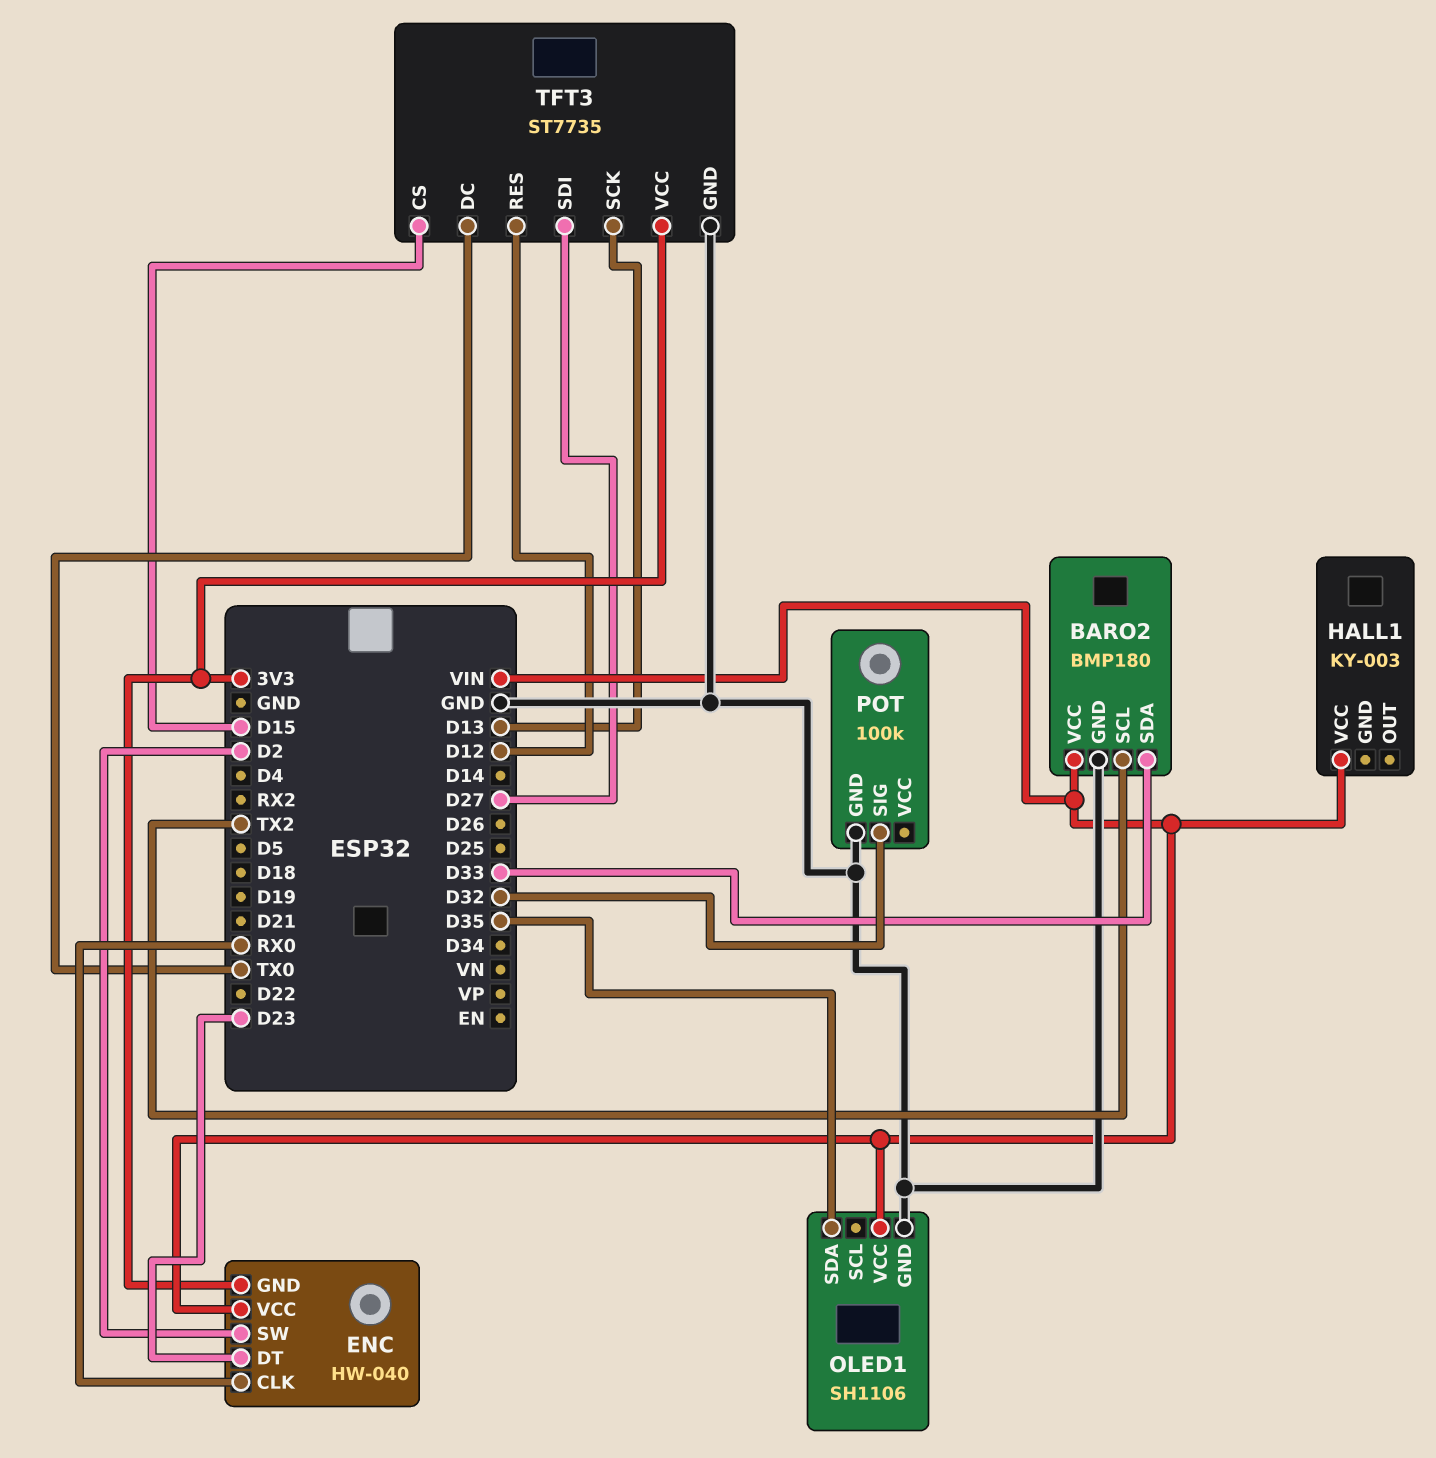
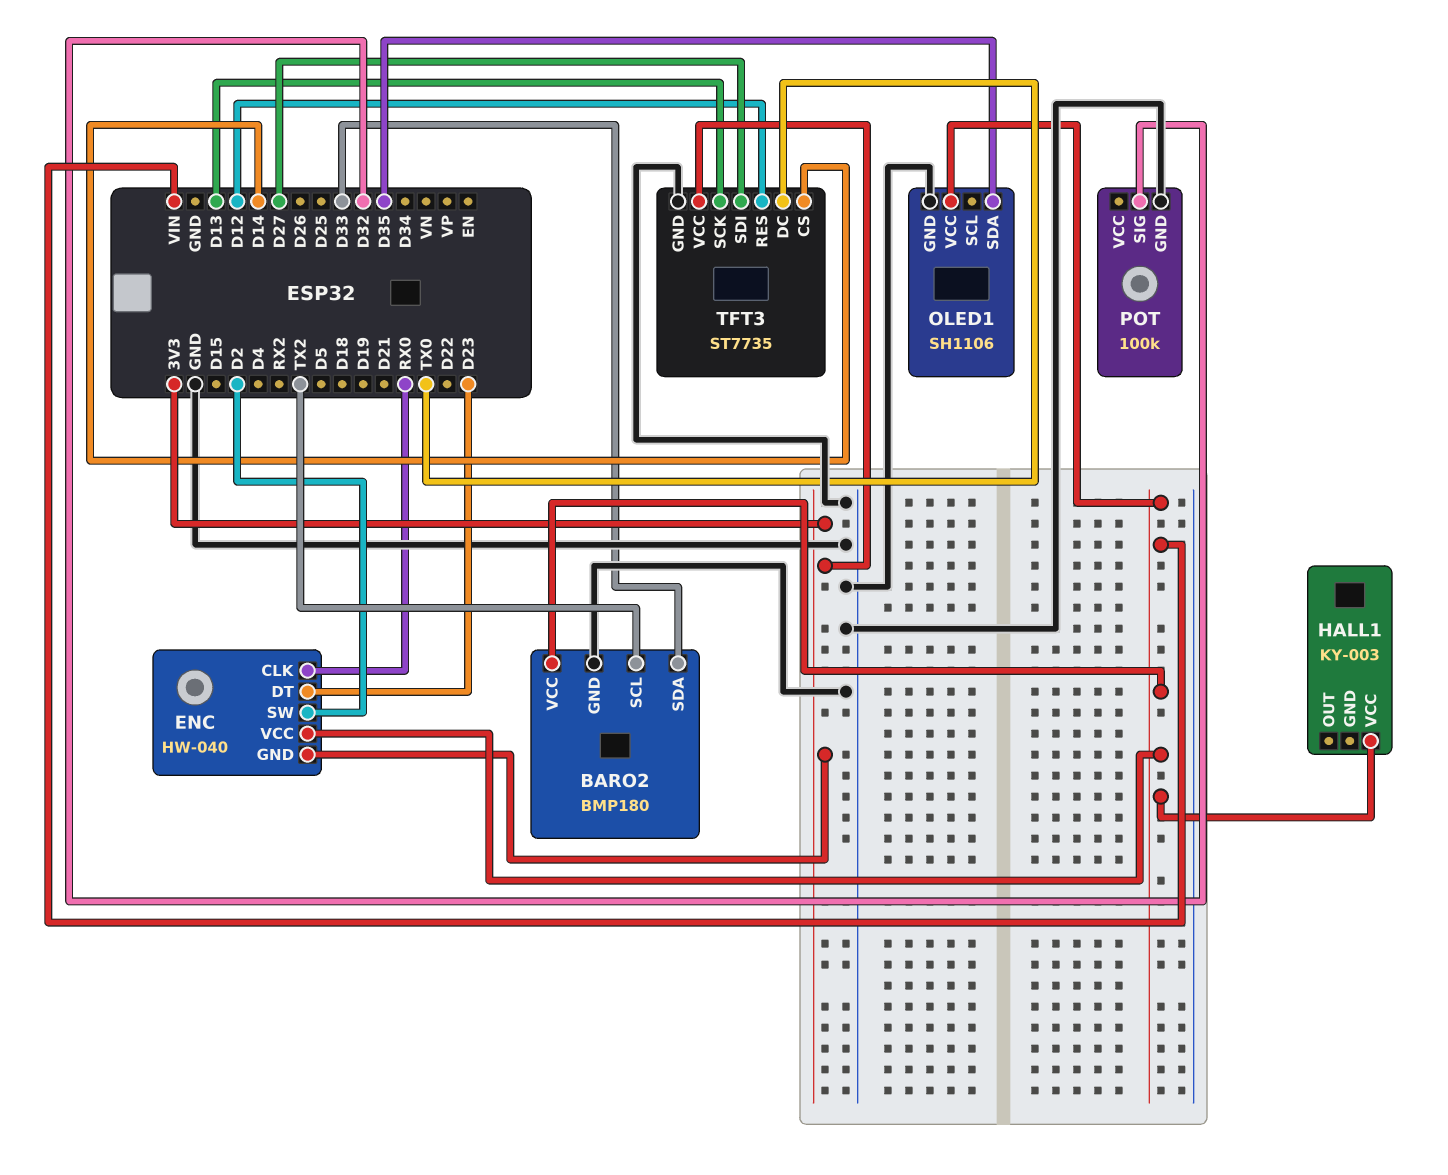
TFT3 pin CS: D15 -> D14

